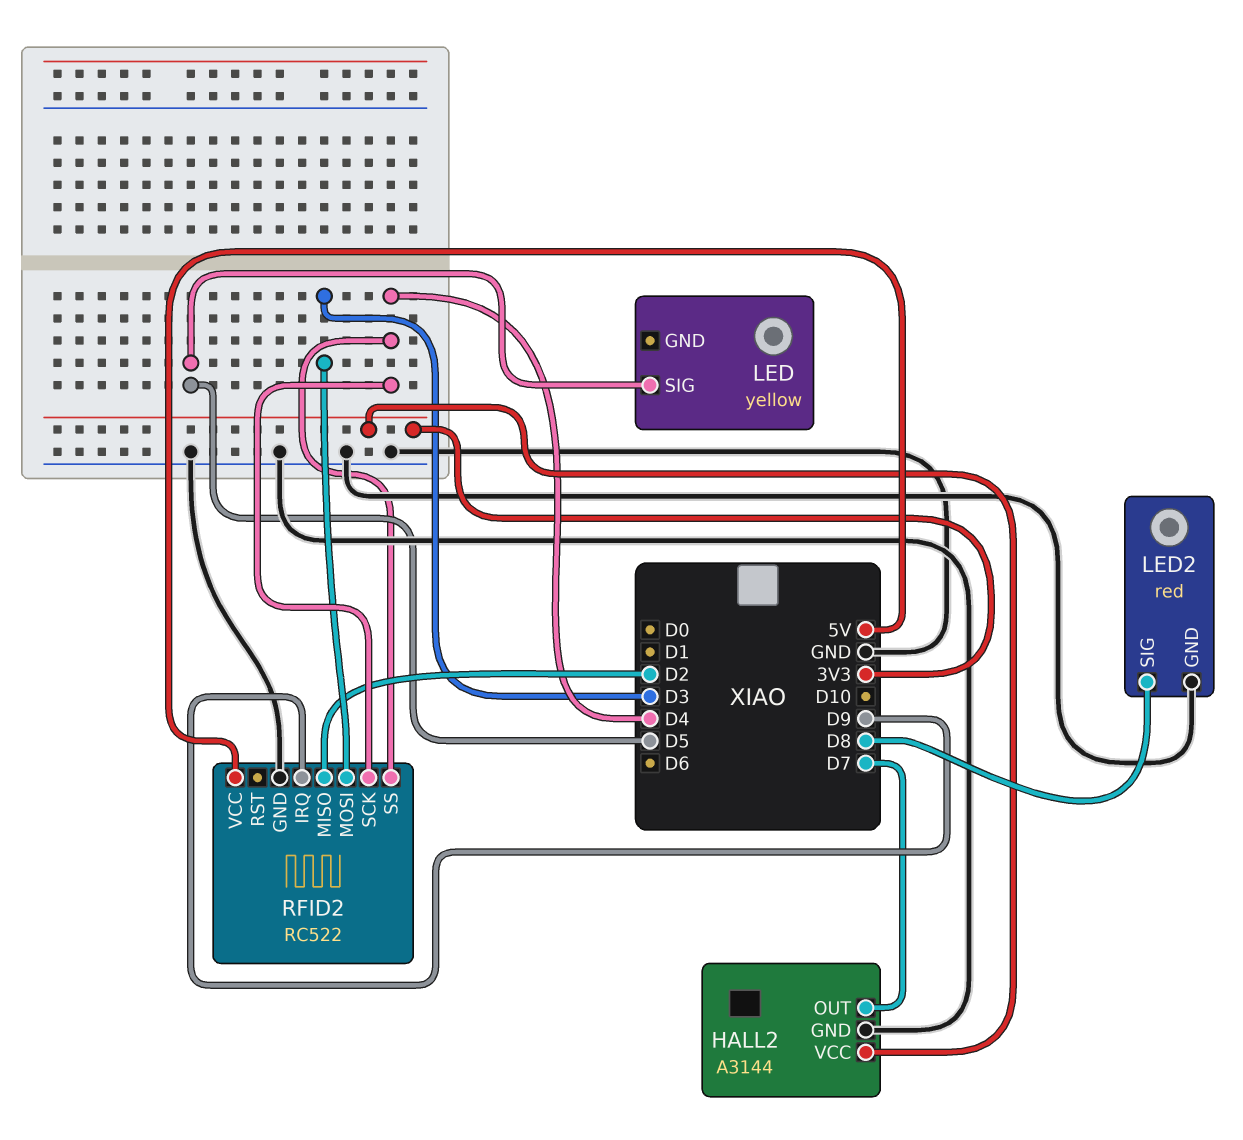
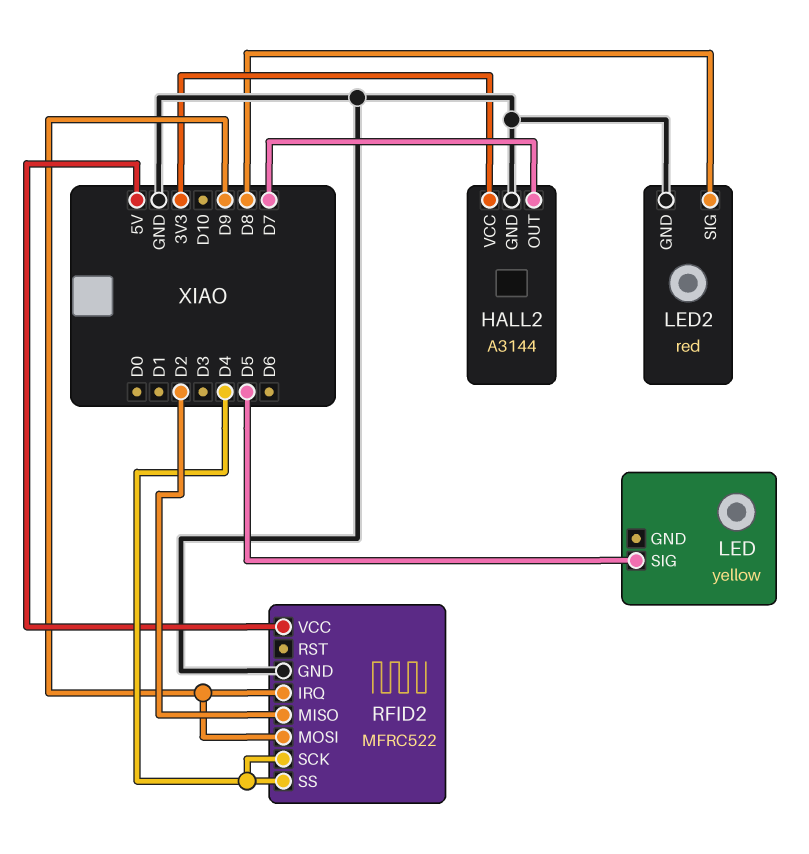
RFID2: RC522 -> MFRC522
RFID2 pin MOSI: D3 -> D9

